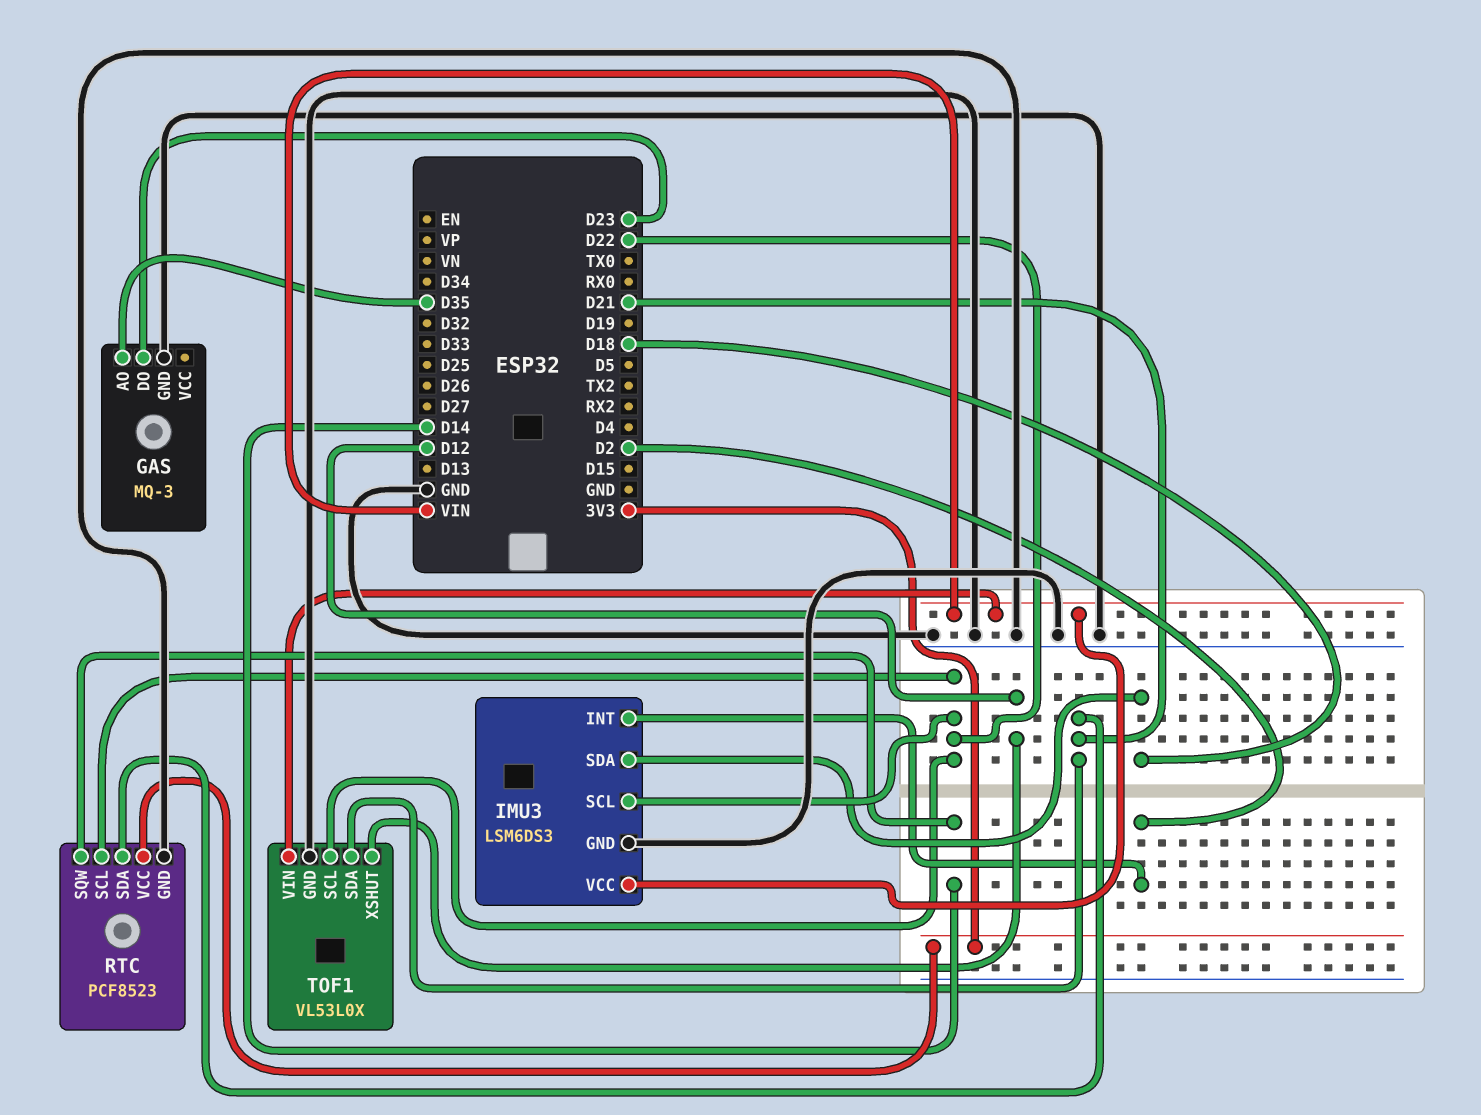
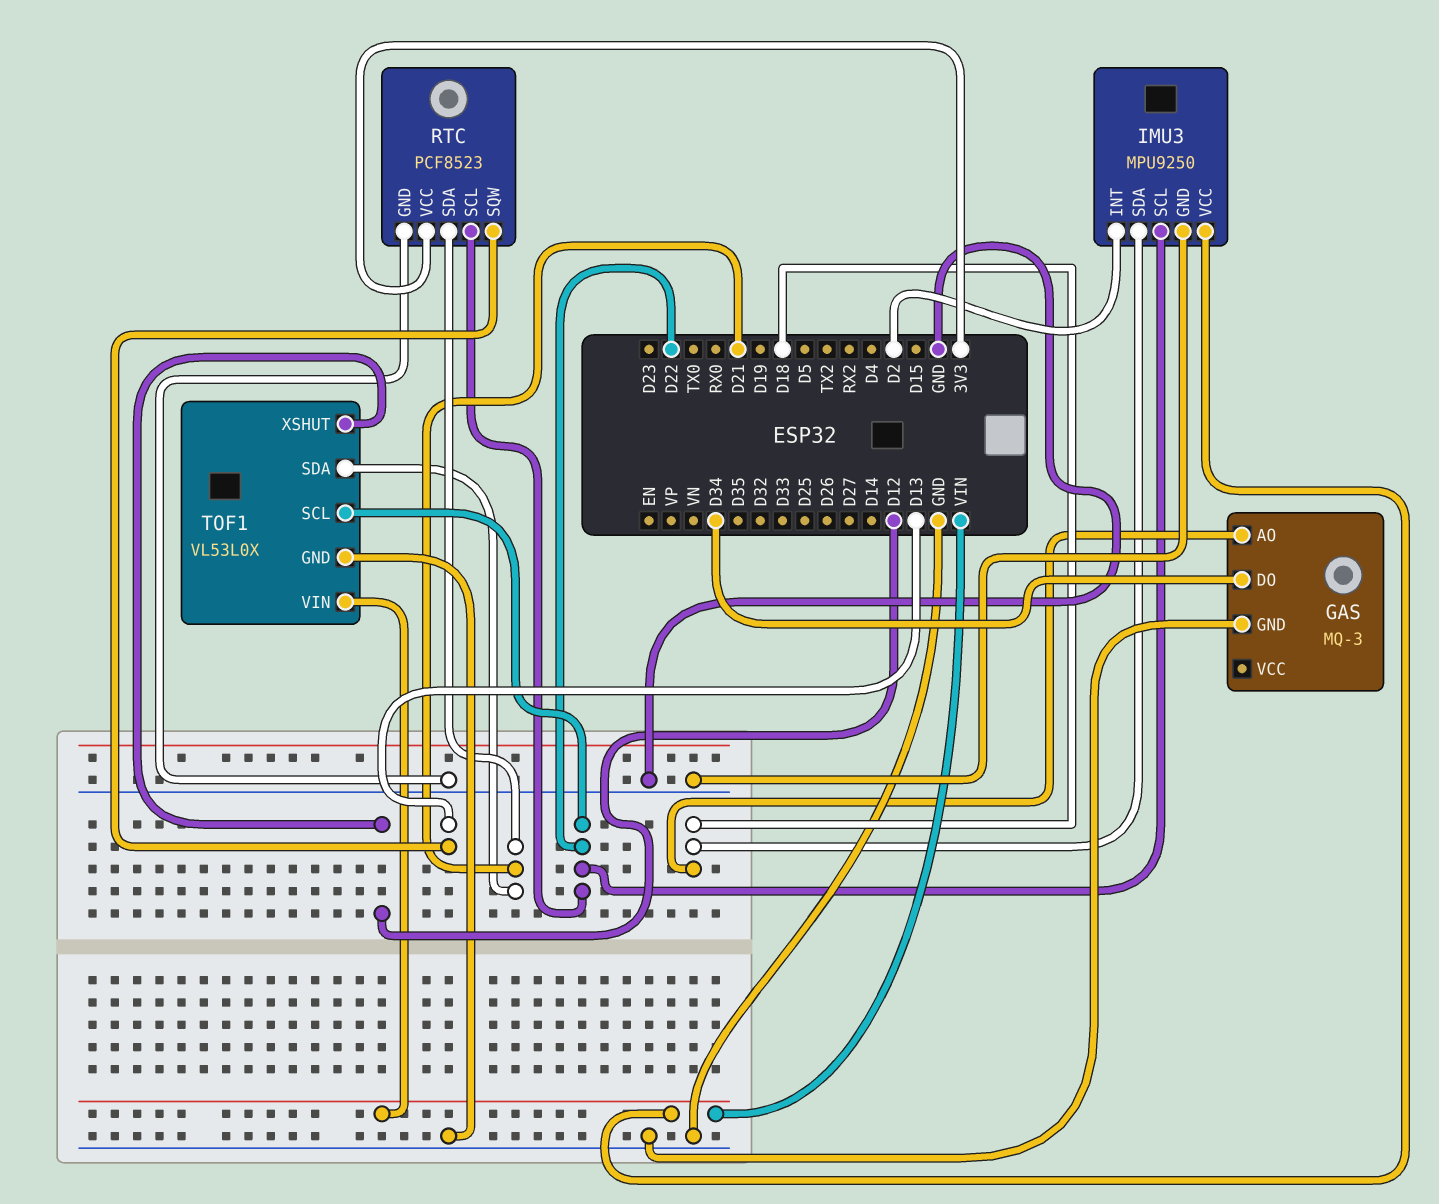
GAS pin AO: D35 -> D18
GAS pin DO: D23 -> D34
IMU3: LSM6DS3 -> MPU9250
RTC pin SQW: D14 -> D13

